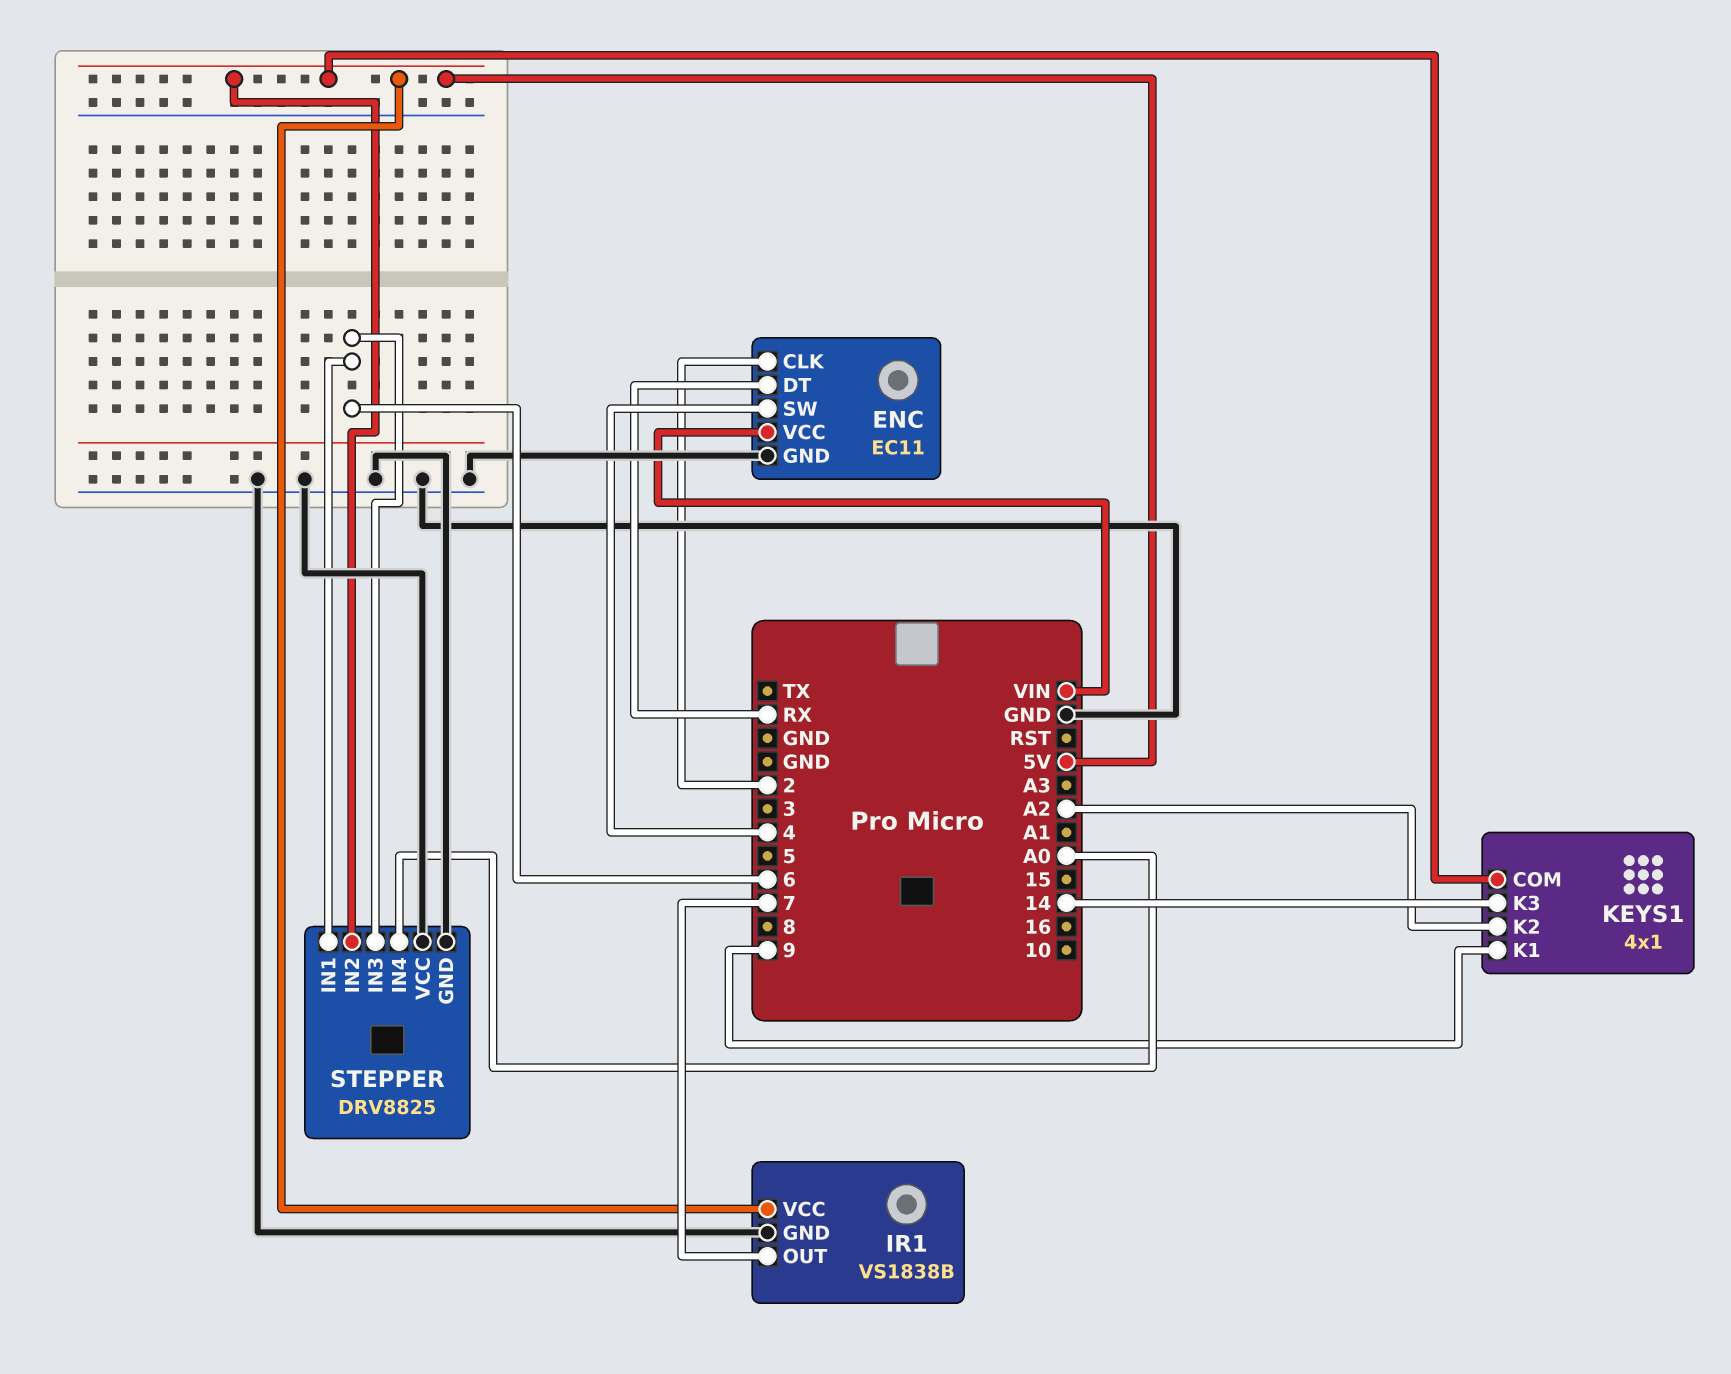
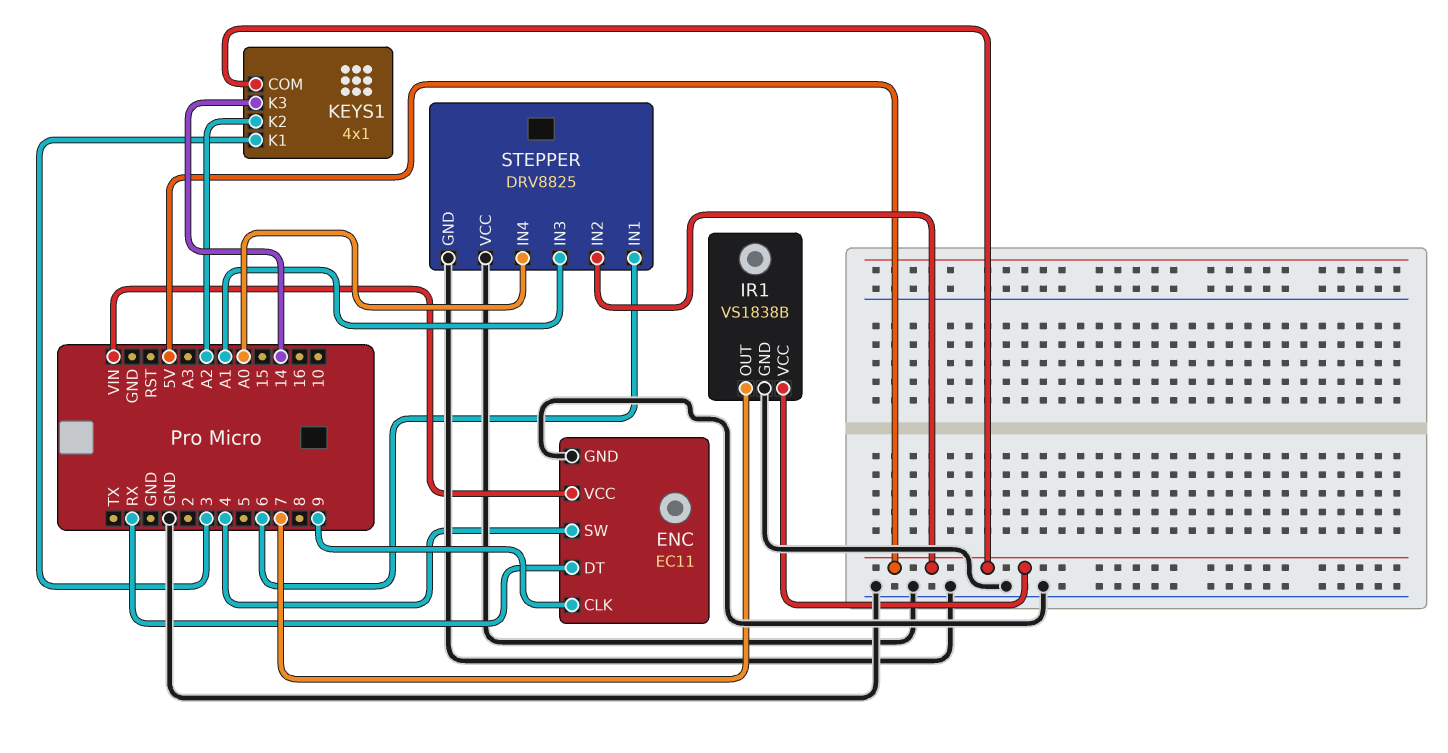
ENC pin CLK: 2 -> 9
KEYS1 pin K1: 9 -> 3
STEPPER pin IN3: 6 -> A1

